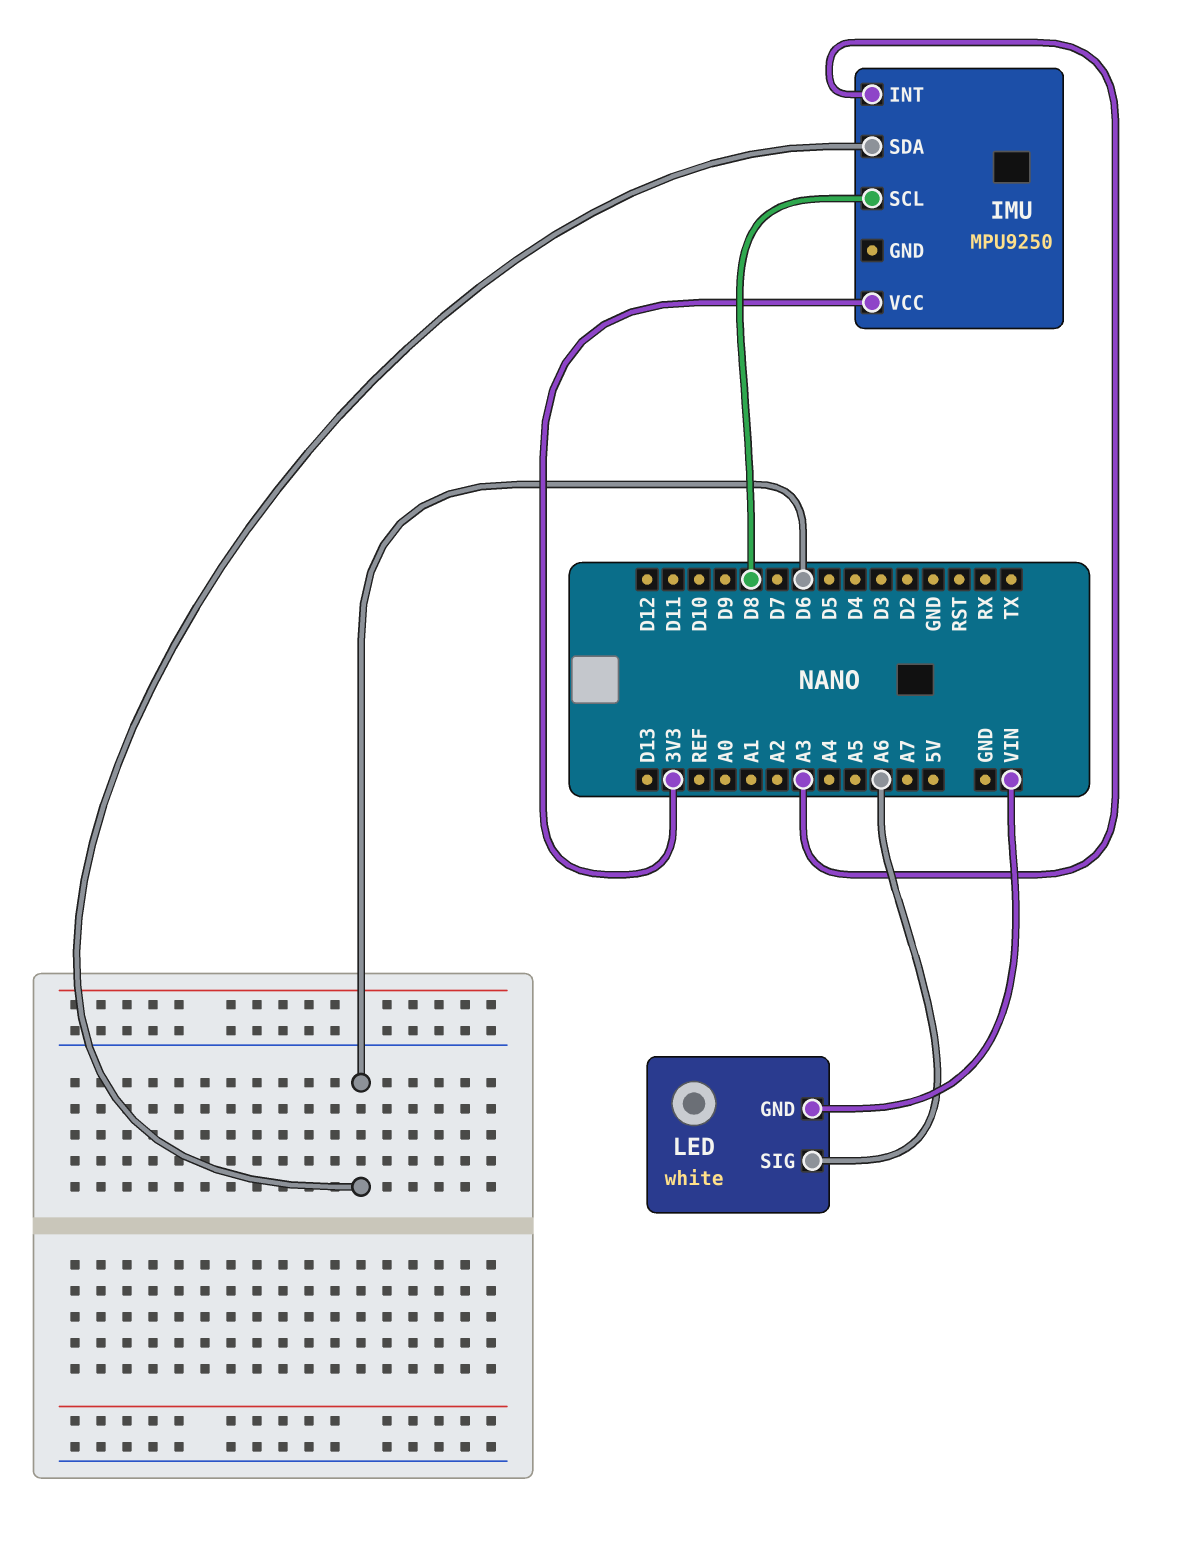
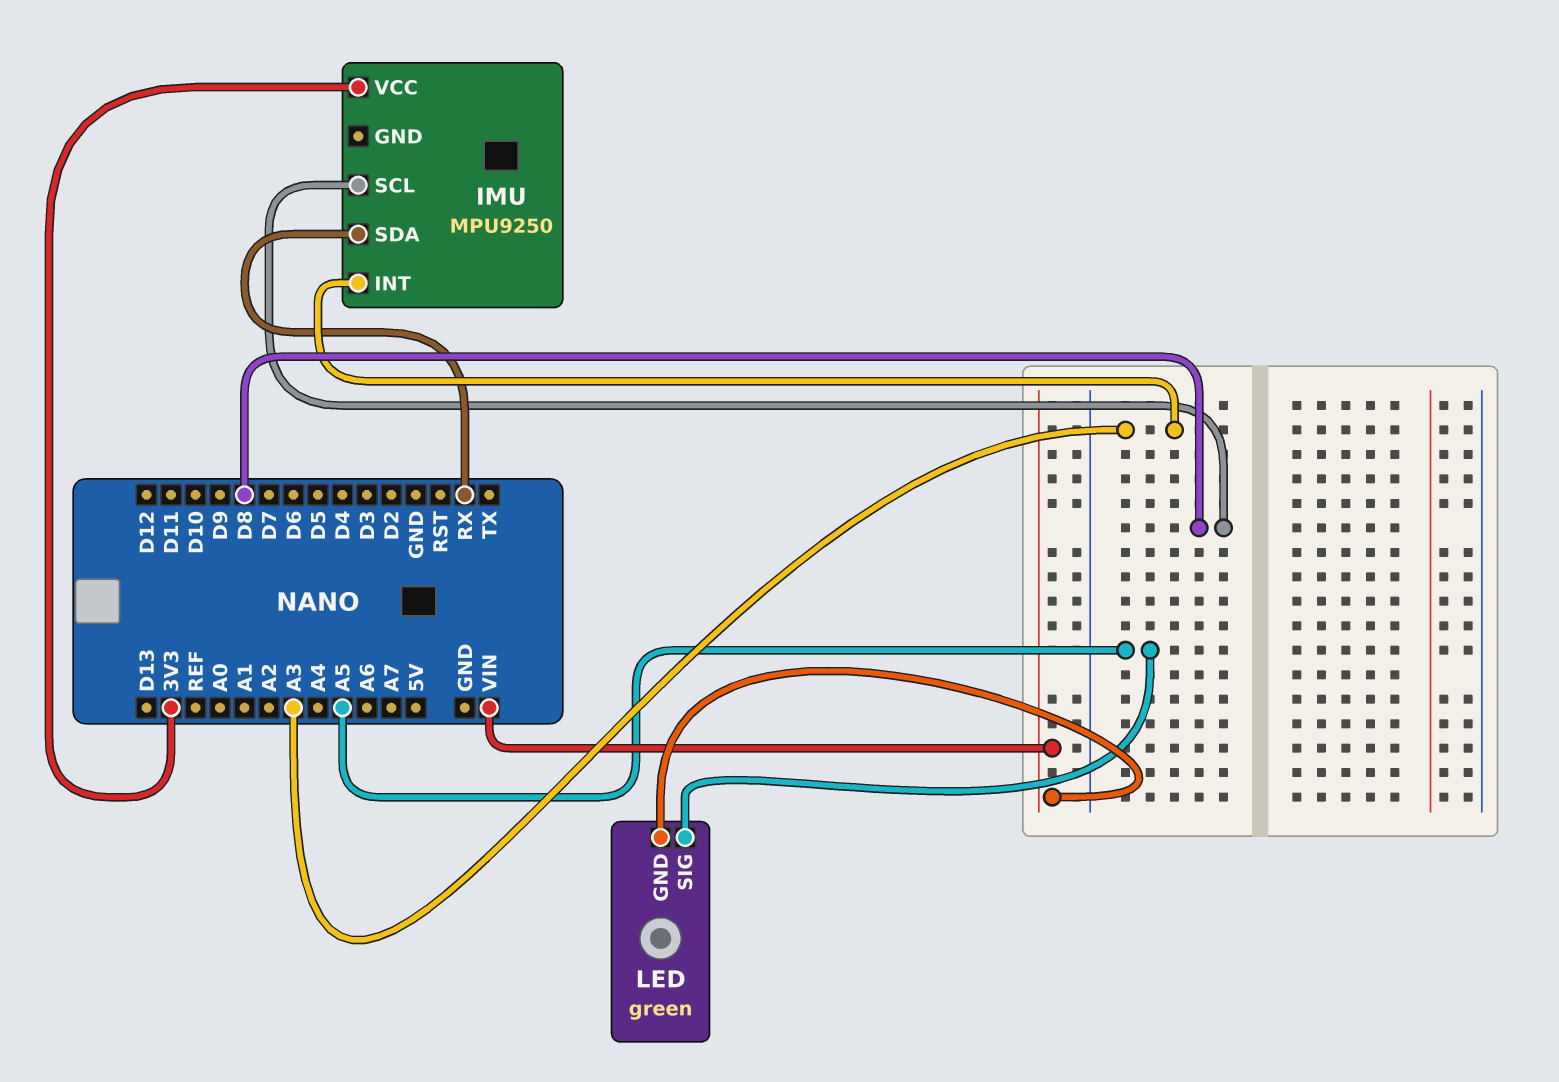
IMU pin SDA: D6 -> RX
LED: white -> green
LED pin SIG: A6 -> A5

